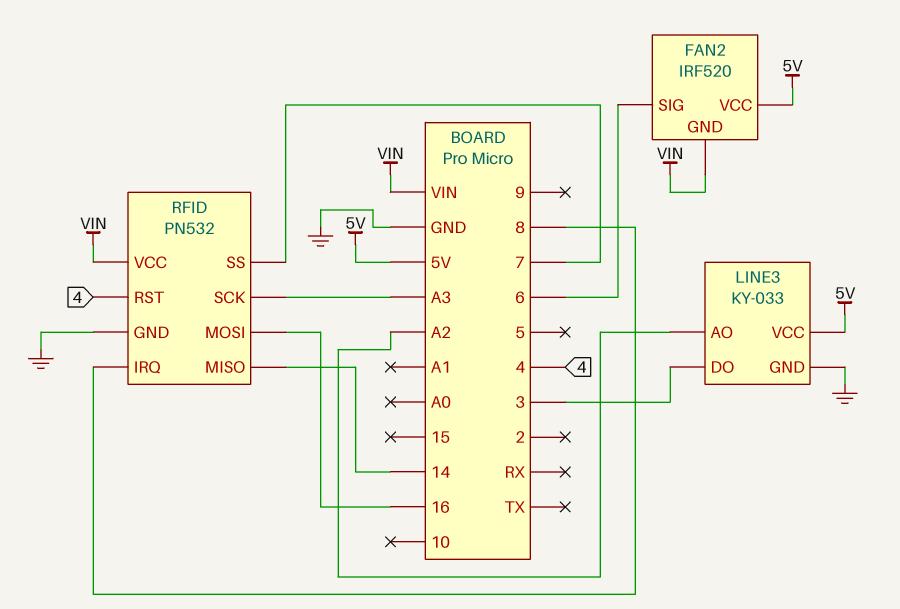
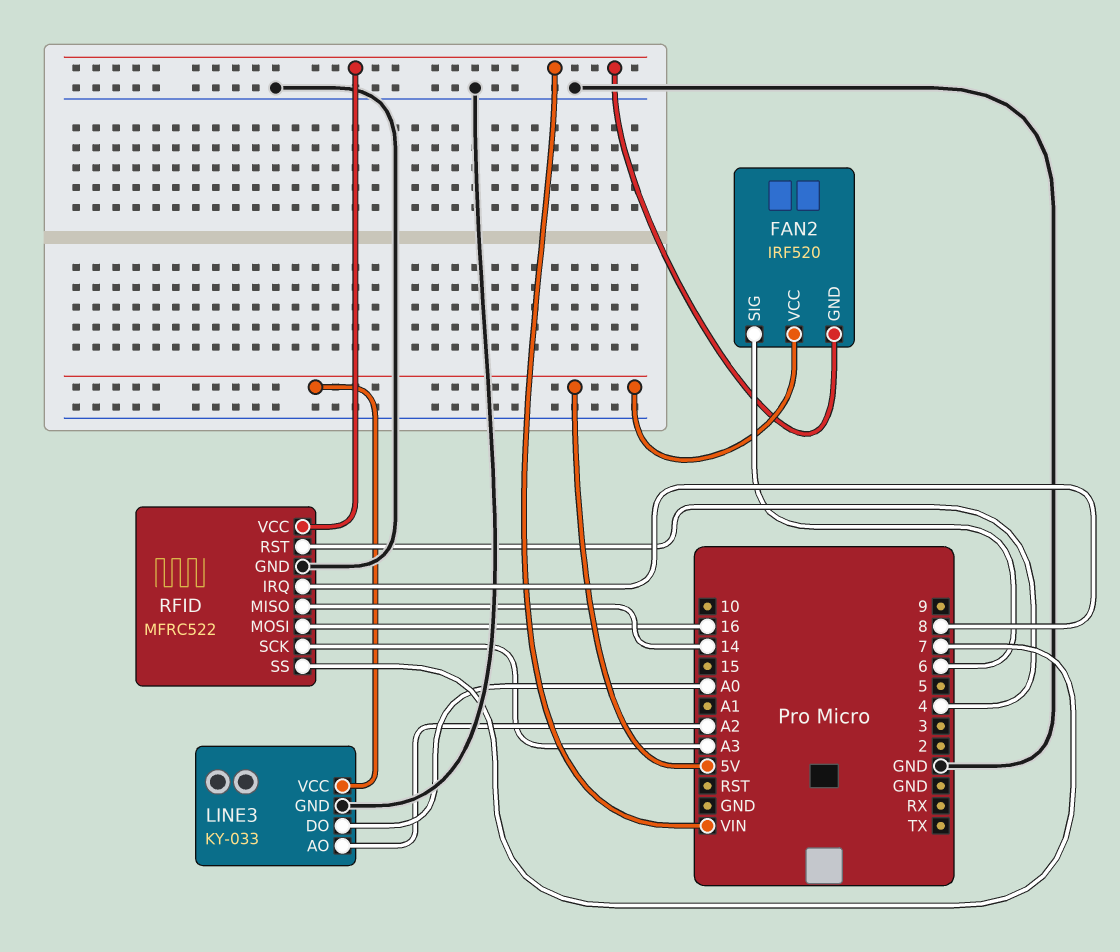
LINE3 pin DO: 3 -> A0
RFID: PN532 -> MFRC522

